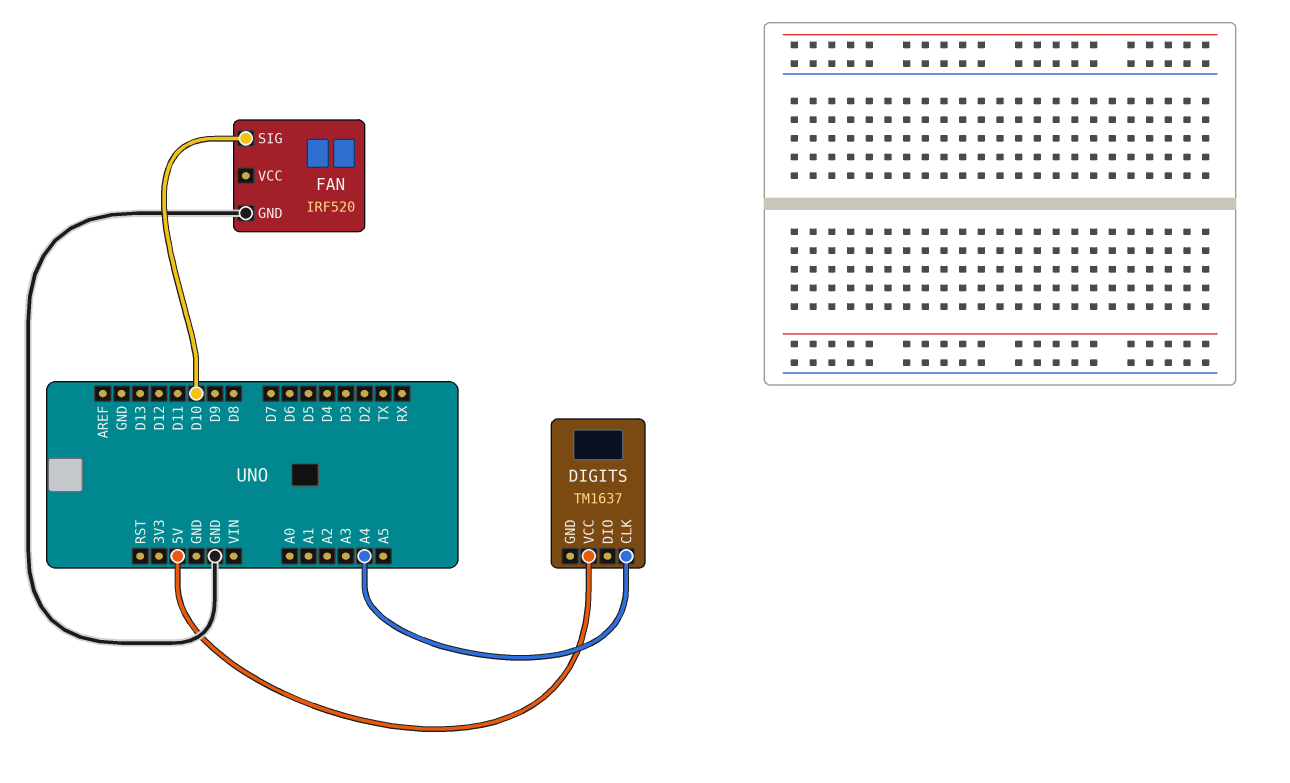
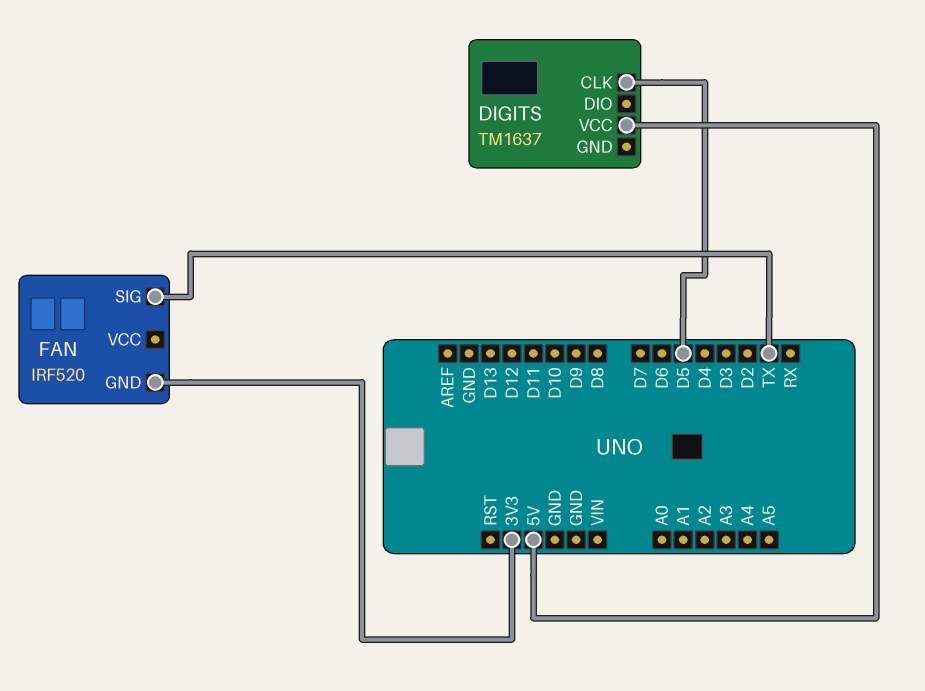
DIGITS pin CLK: A4 -> D5
FAN pin GND: GND -> 3V3
FAN pin SIG: D10 -> TX

